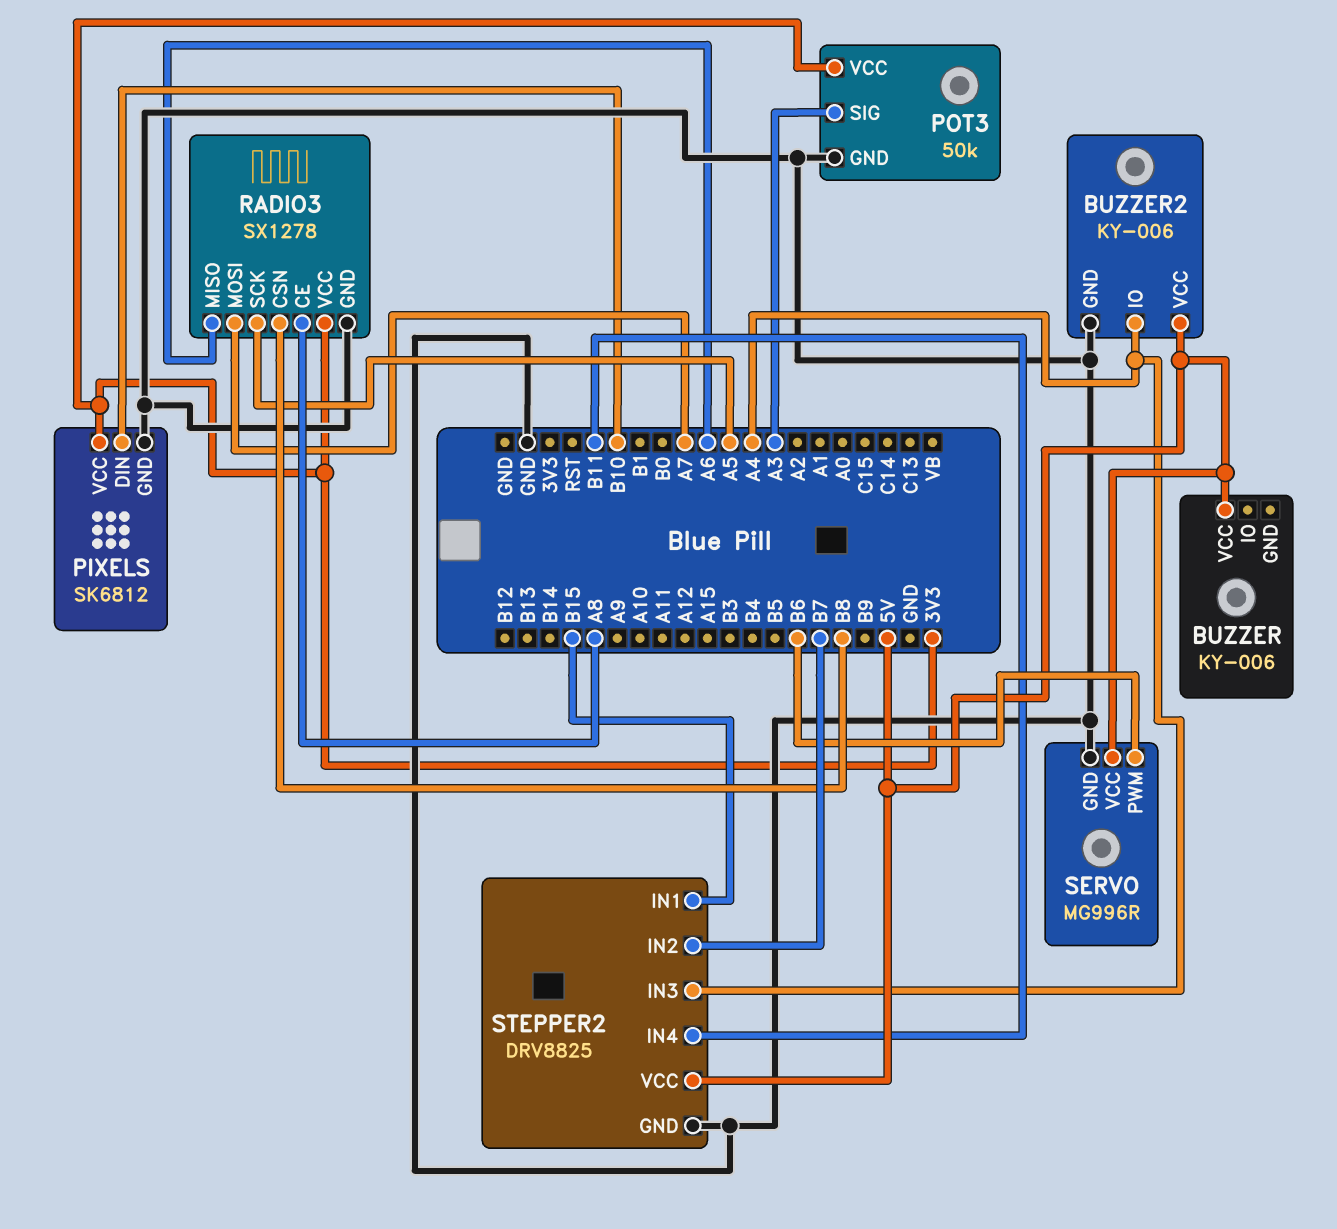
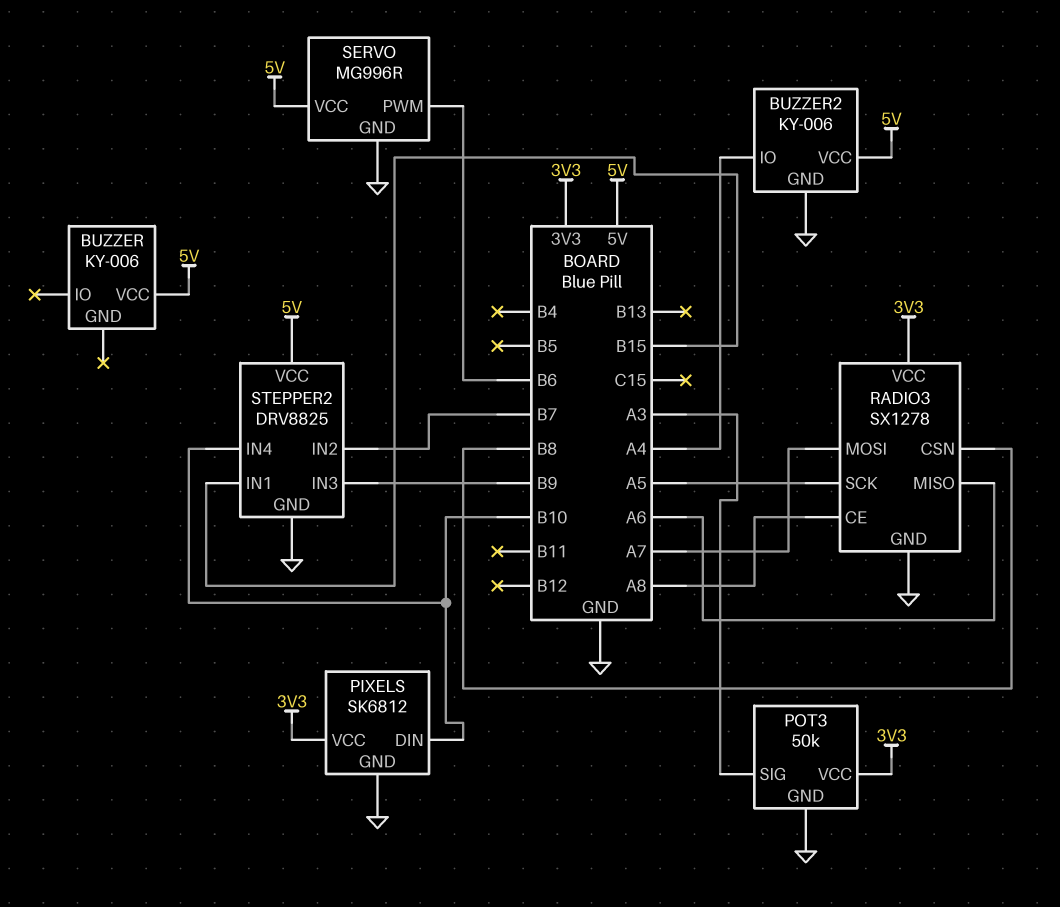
STEPPER2 pin IN3: A4 -> B9
STEPPER2 pin IN4: B11 -> B10

